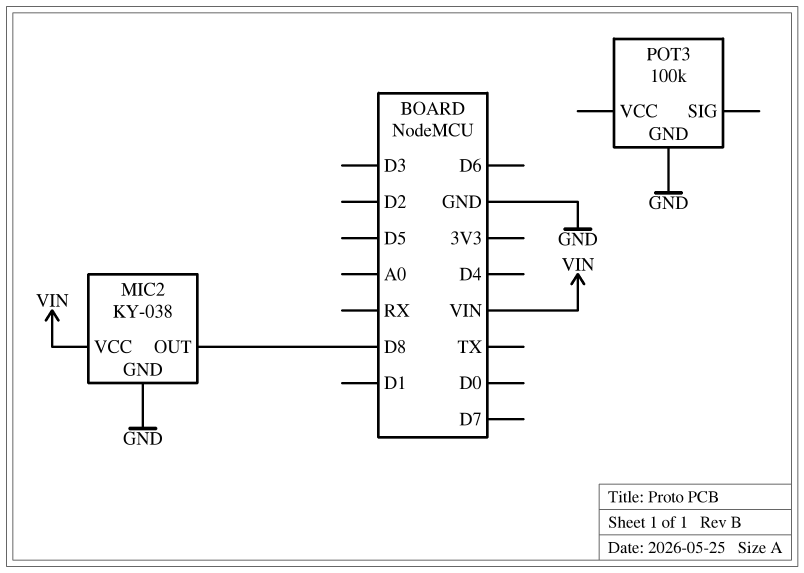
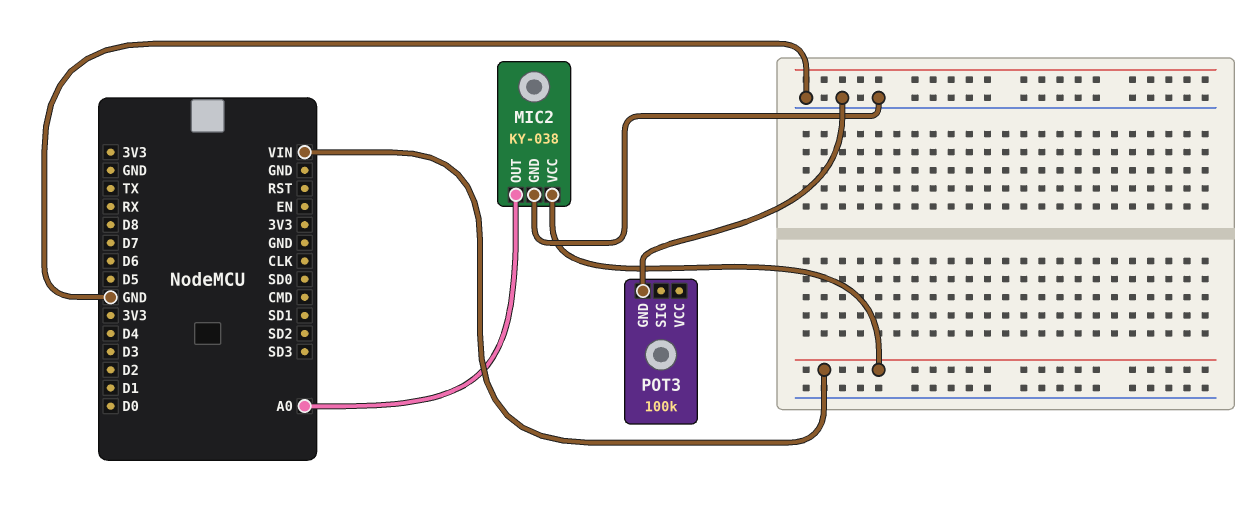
MIC2 pin OUT: D8 -> A0

